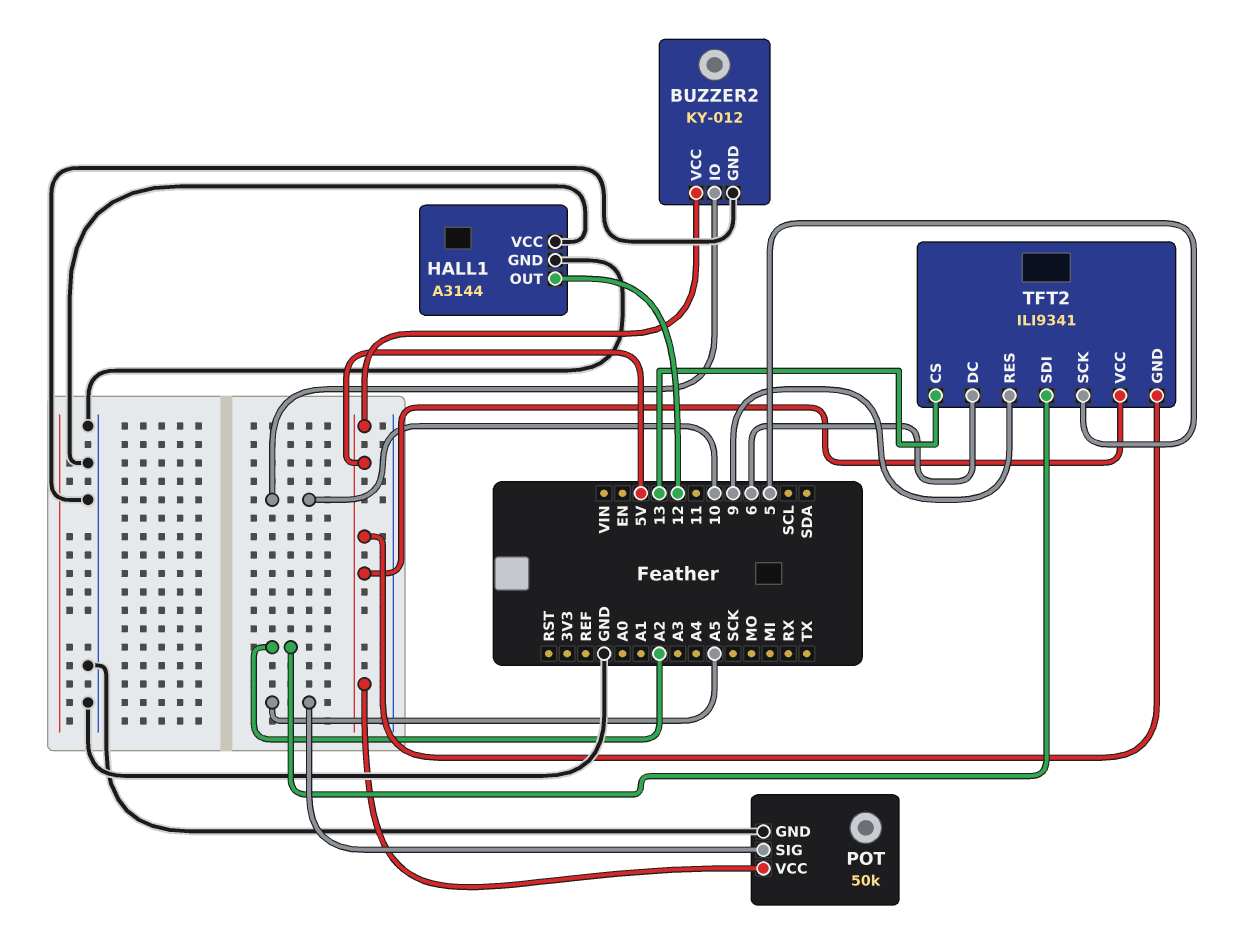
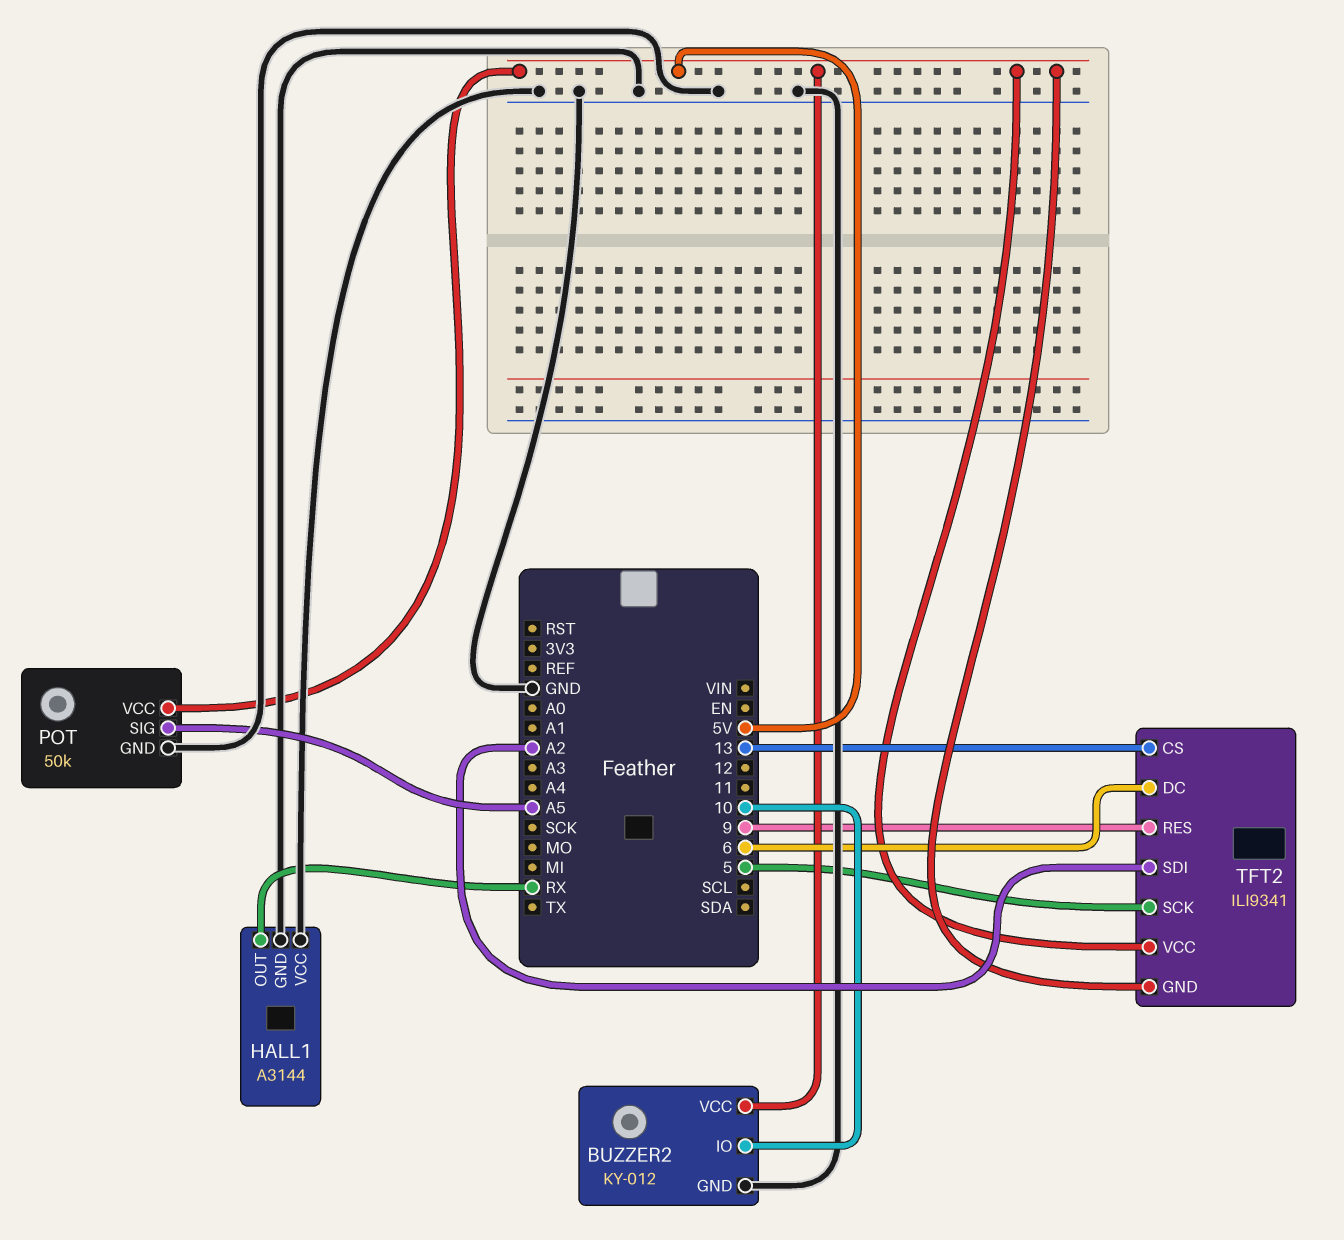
HALL1 pin OUT: 12 -> RX

